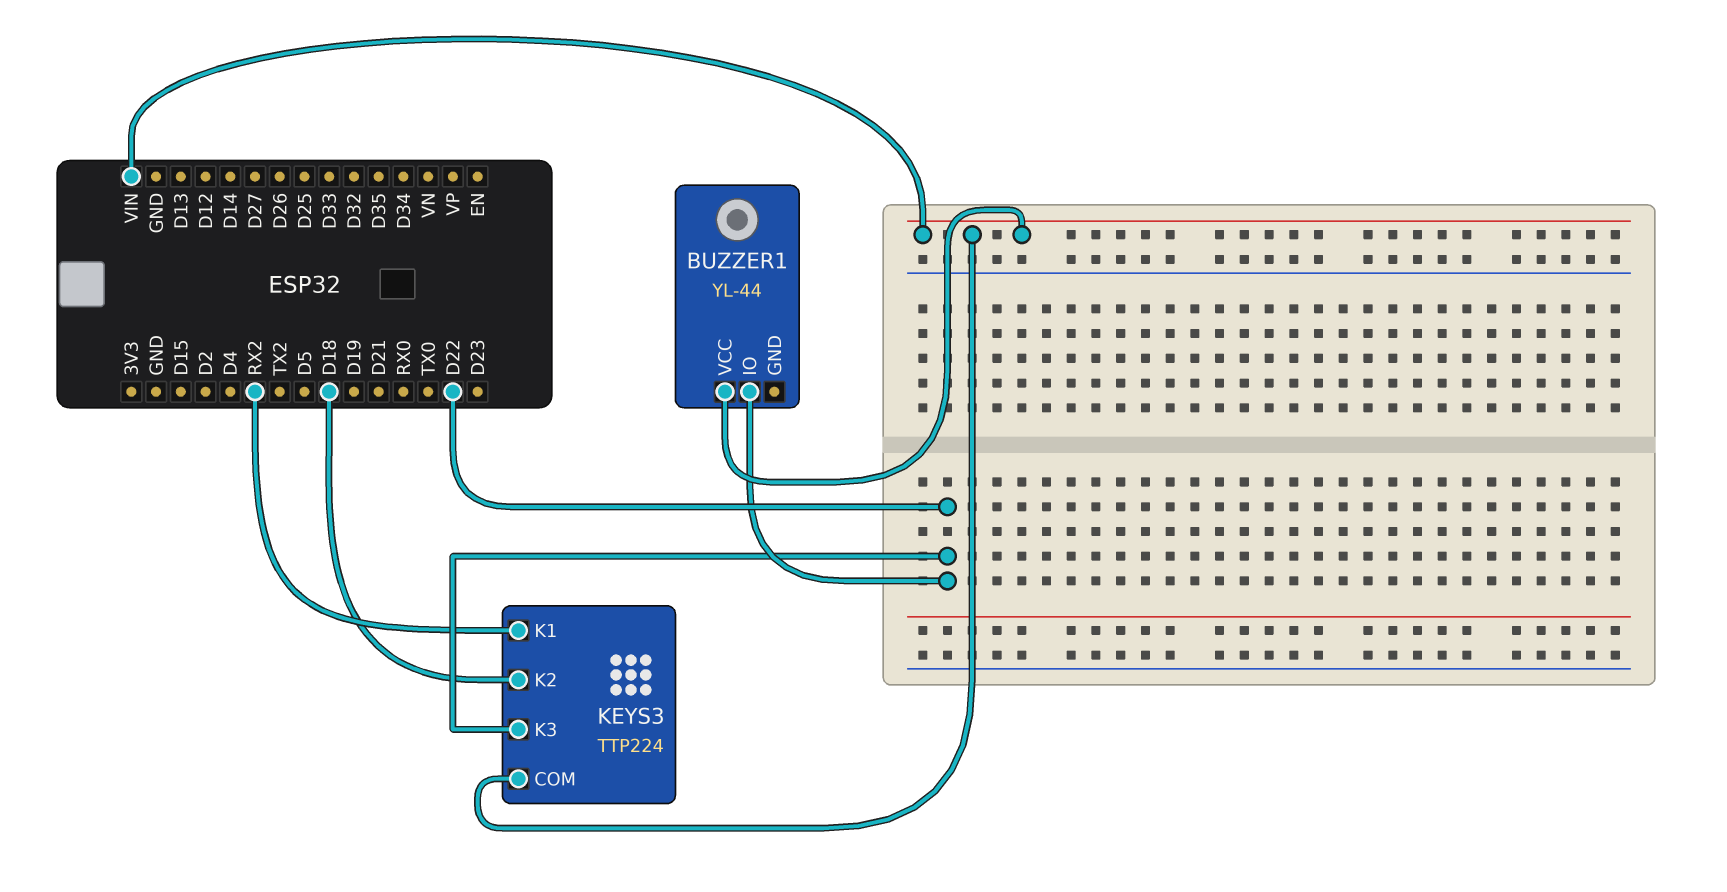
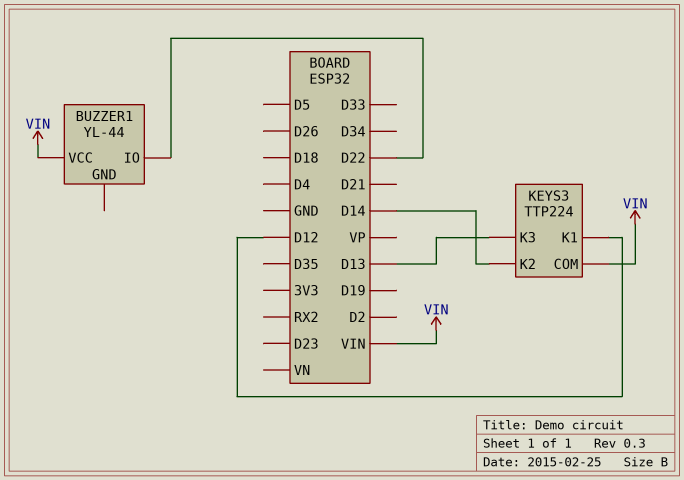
KEYS3 pin K1: RX2 -> D12
KEYS3 pin K2: D18 -> D14
KEYS3 pin K3: D22 -> D13

